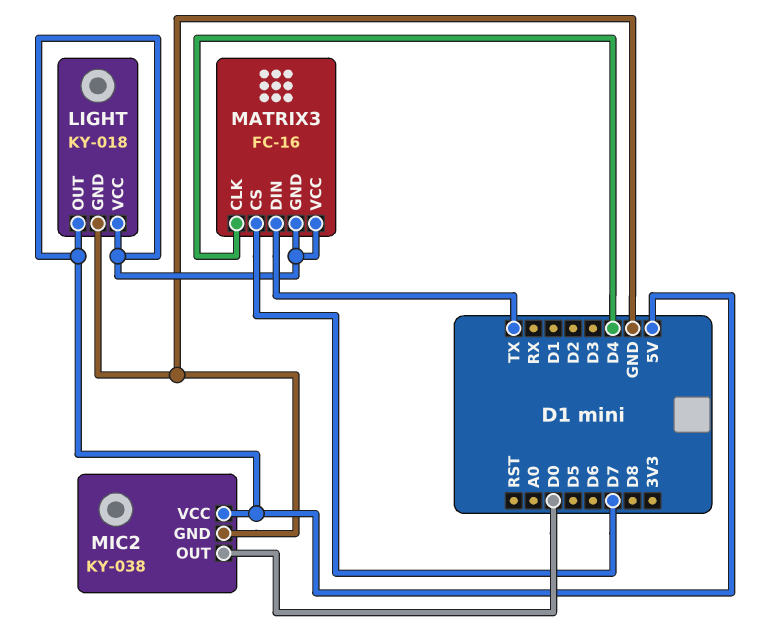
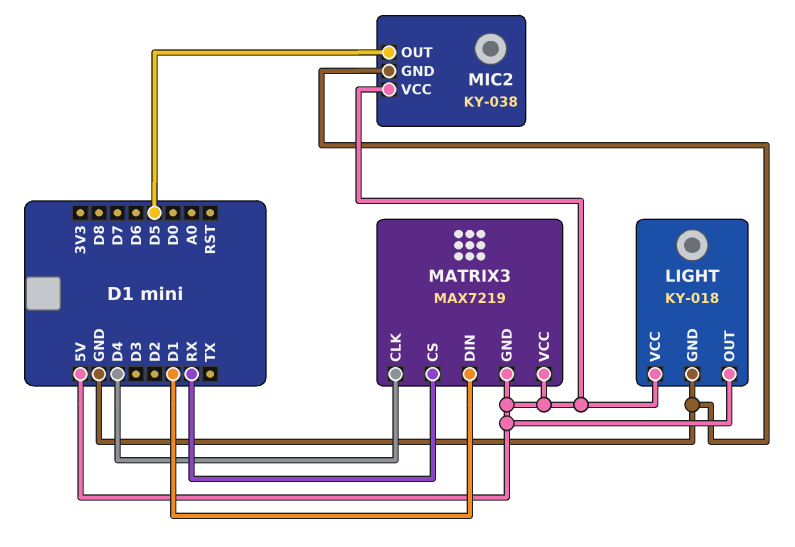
MATRIX3: FC-16 -> MAX7219
MATRIX3 pin CS: D7 -> RX
MATRIX3 pin DIN: TX -> D1
MIC2 pin OUT: D0 -> D5

